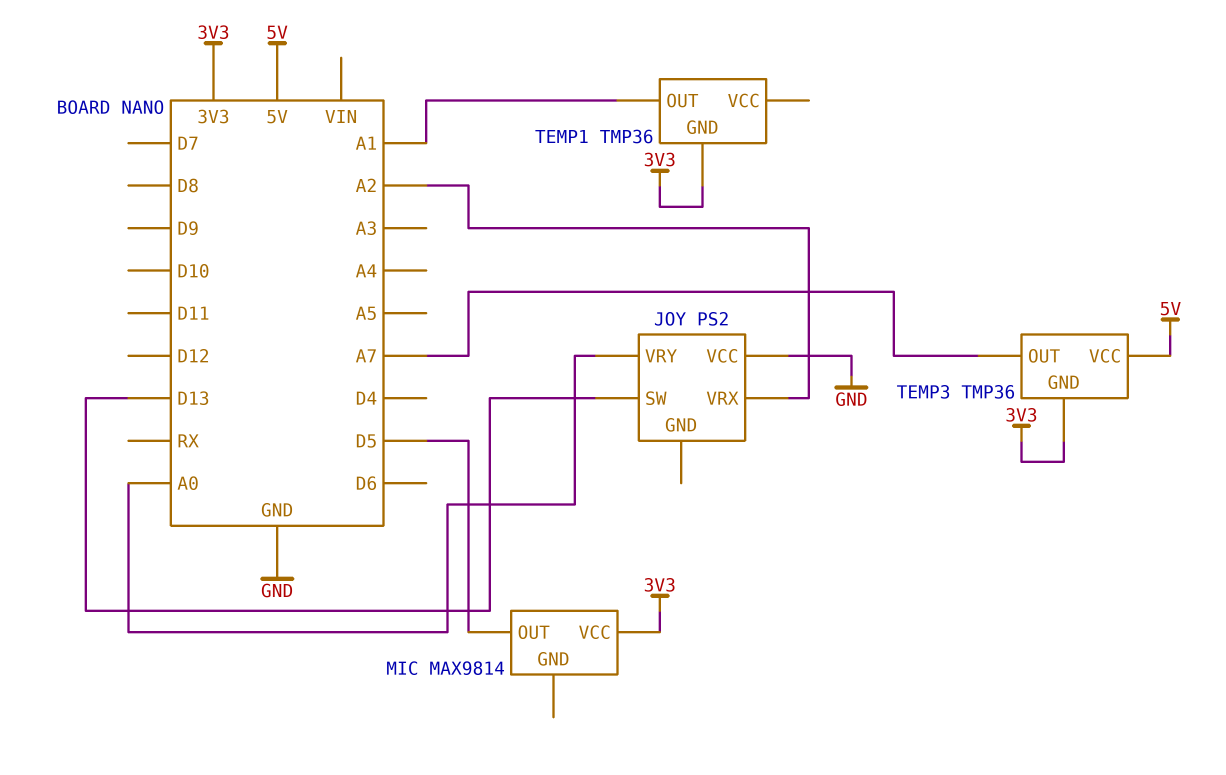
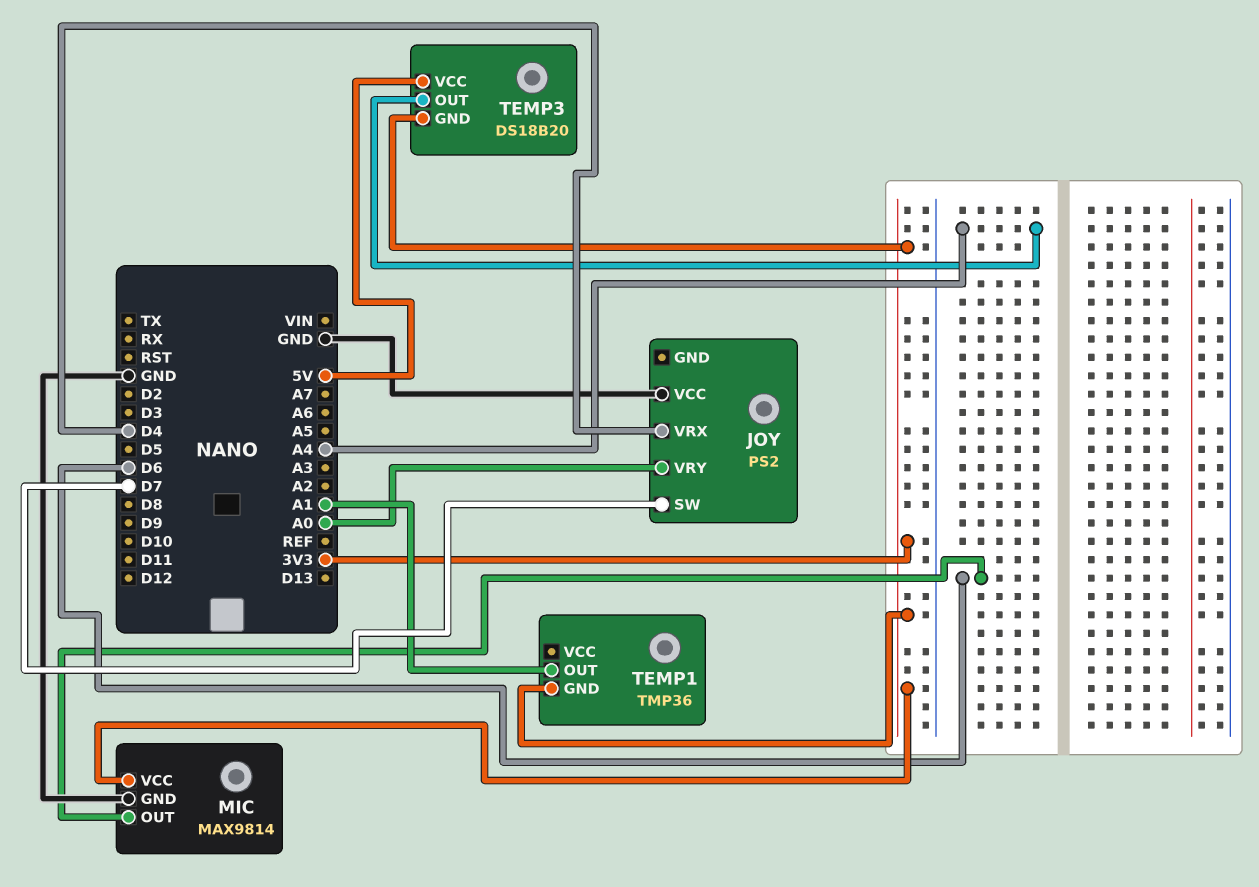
JOY pin SW: D13 -> D7
JOY pin VRX: A2 -> D4
MIC pin GND: none -> GND
MIC pin OUT: D5 -> D6
TEMP3: TMP36 -> DS18B20
TEMP3 pin OUT: A7 -> A4

